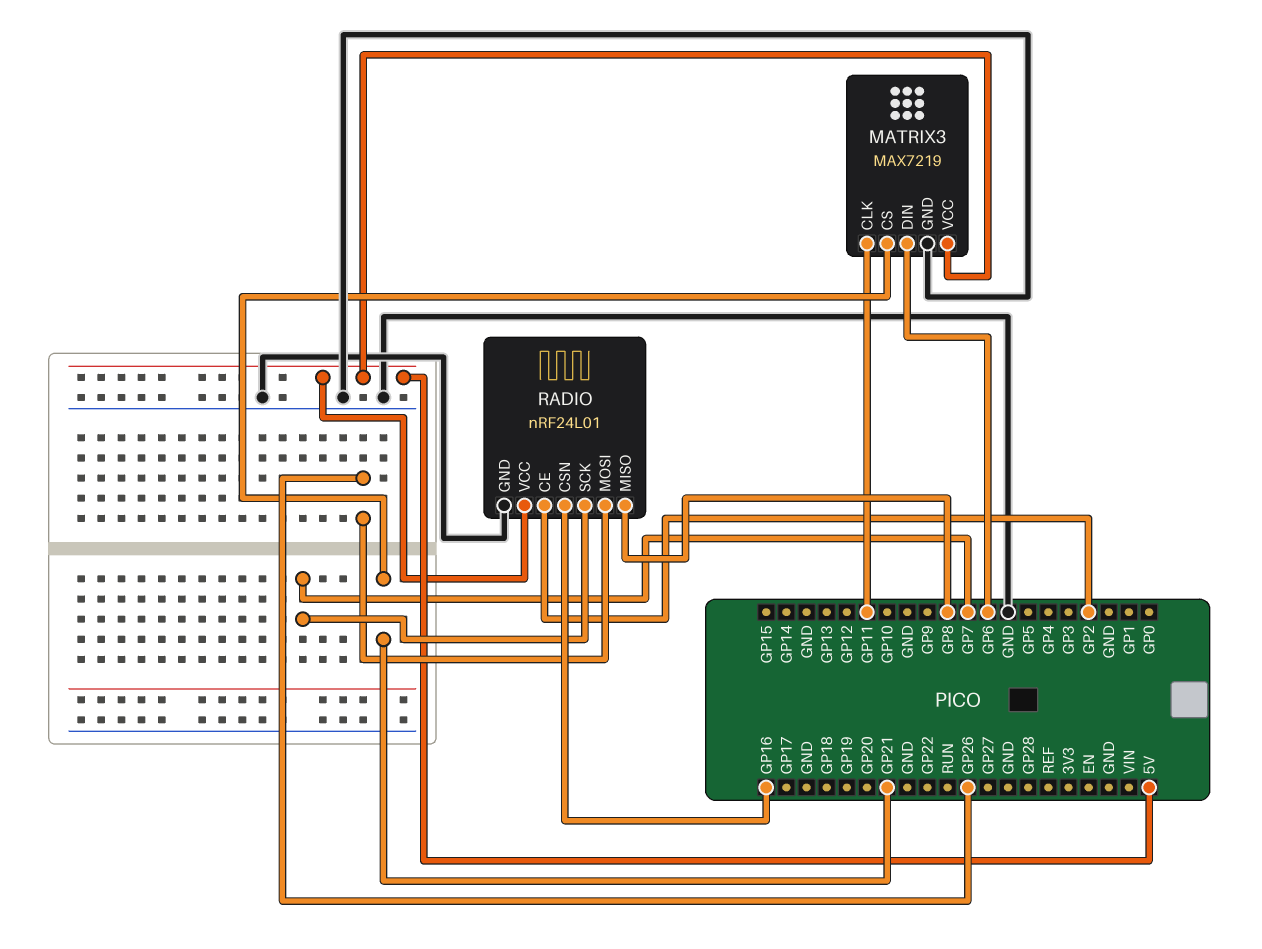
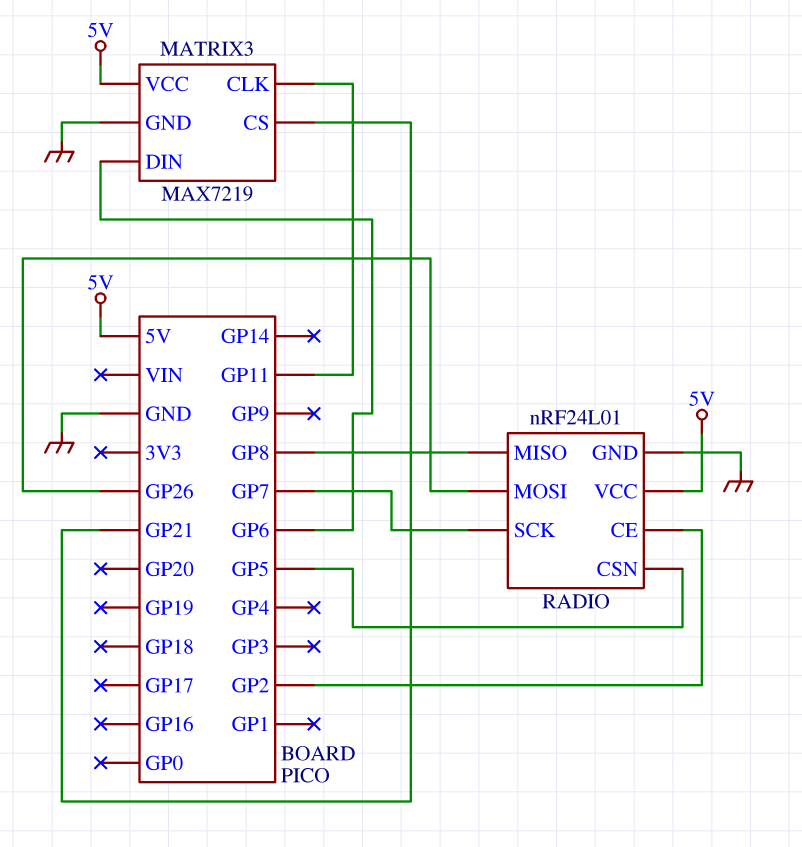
RADIO pin CSN: GP16 -> GP5

